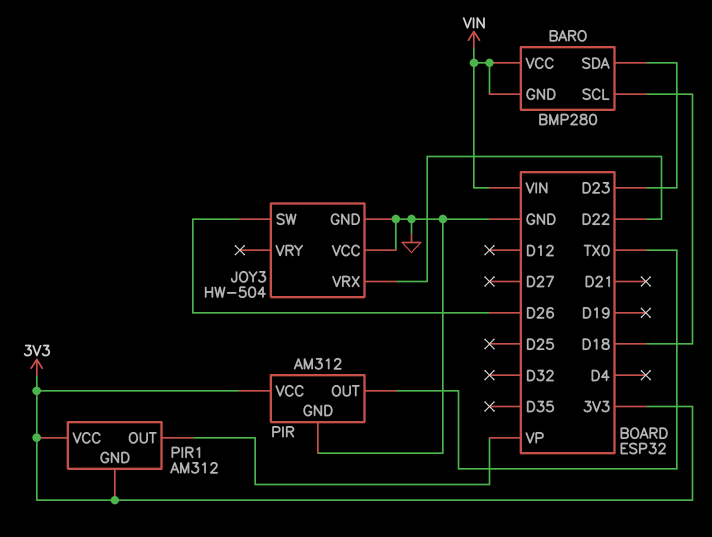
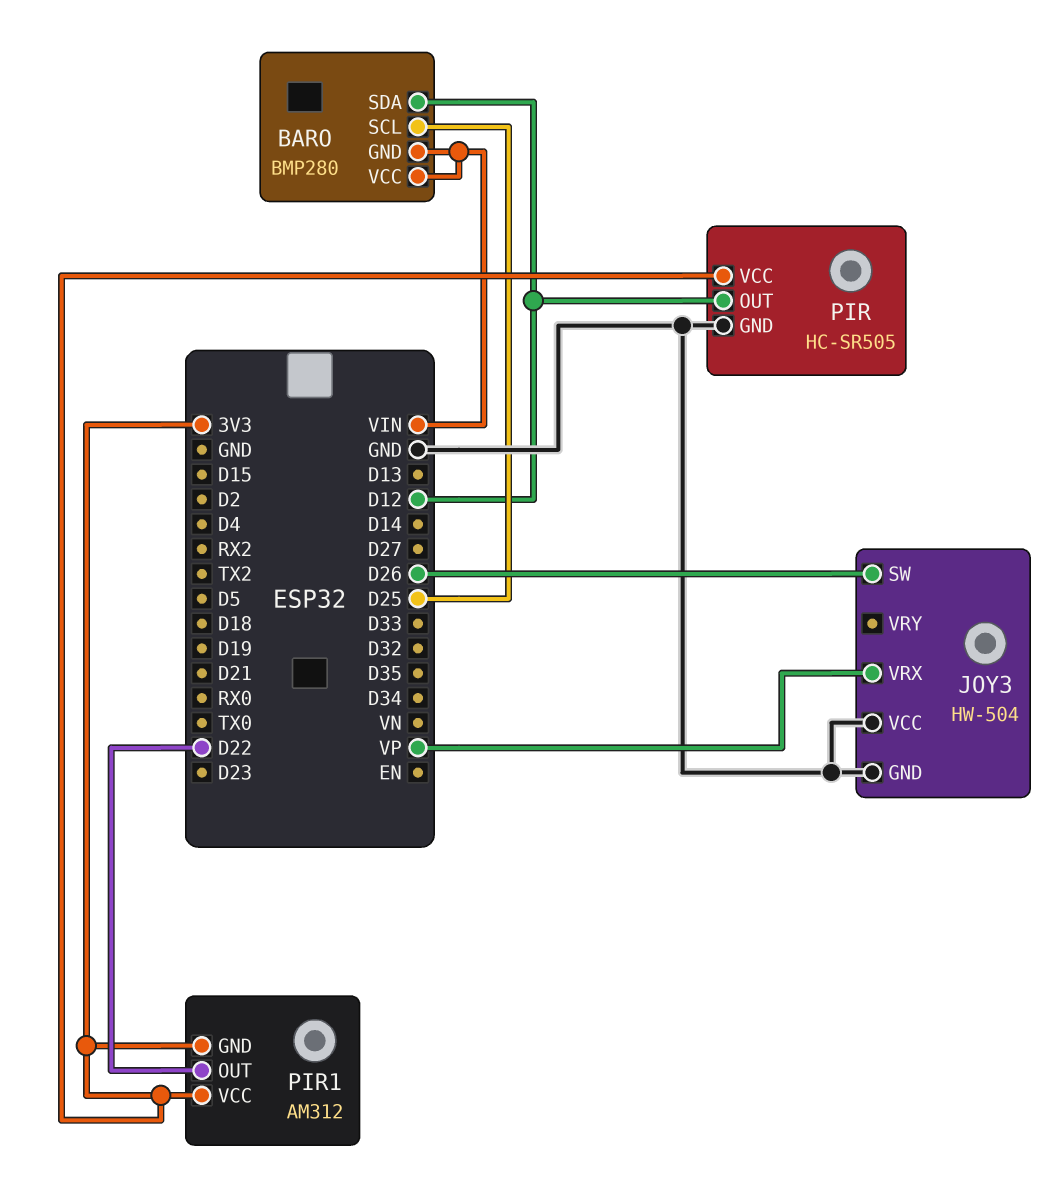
BARO pin SCL: D18 -> D25
BARO pin SDA: D23 -> D12
JOY3 pin VRX: D22 -> VP
PIR: AM312 -> HC-SR505
PIR pin OUT: TX0 -> D12
PIR1 pin OUT: VP -> D22

